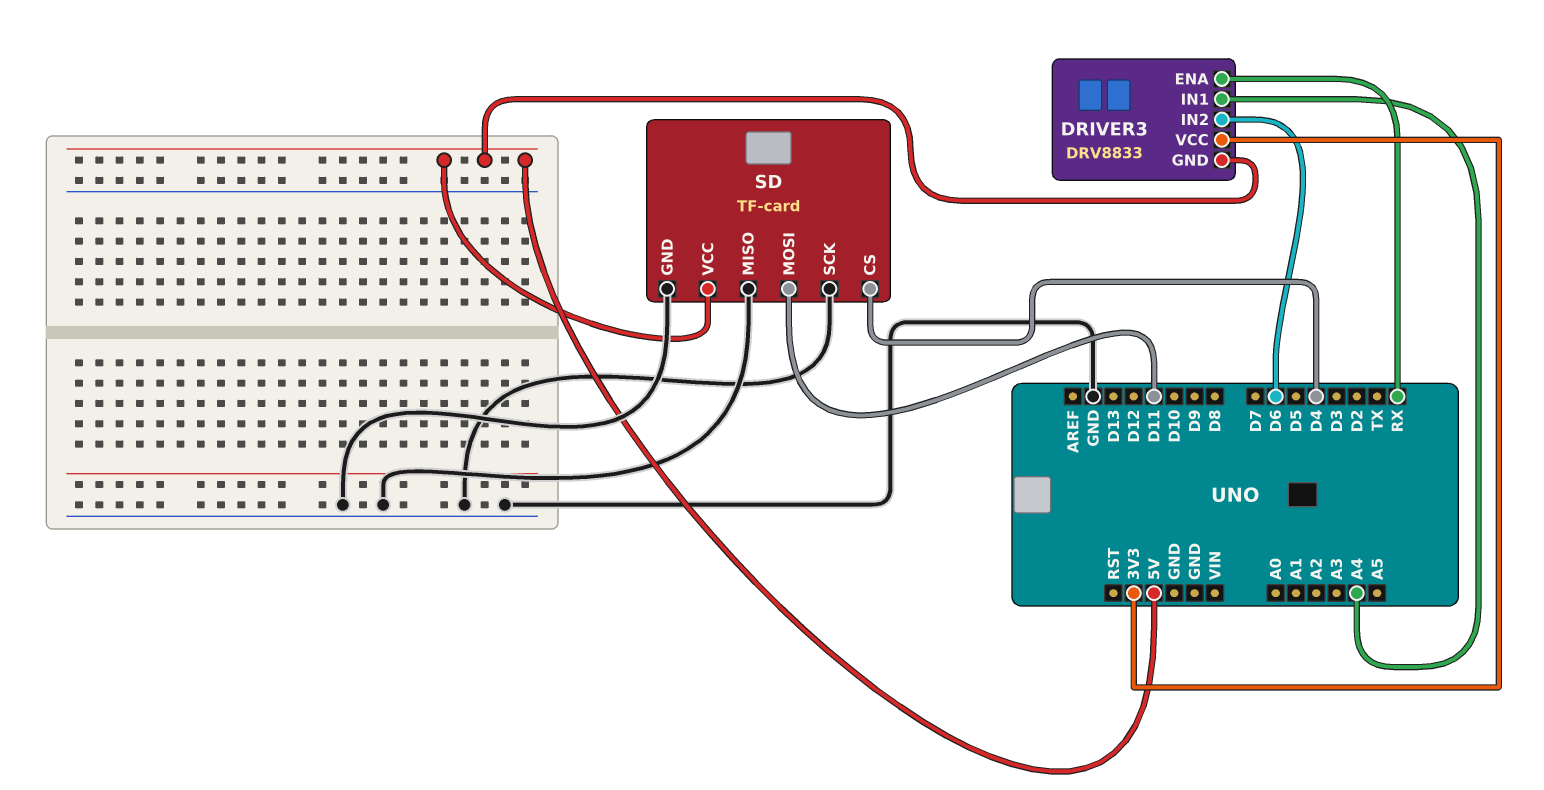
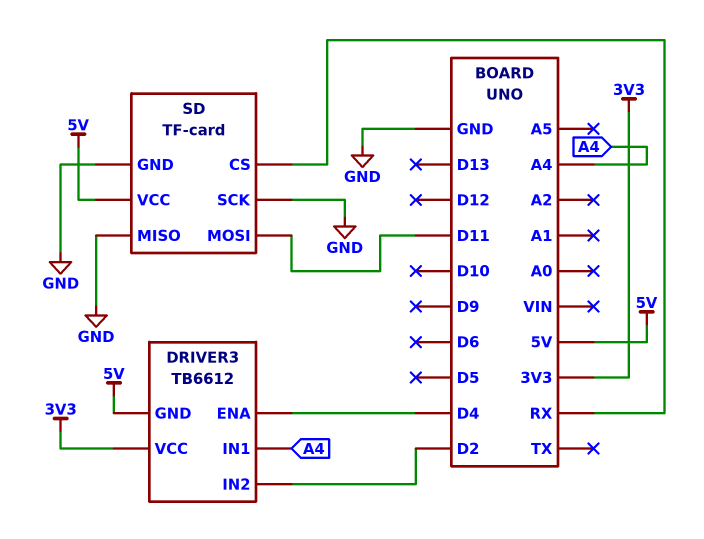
DRIVER3: DRV8833 -> TB6612
DRIVER3 pin ENA: RX -> D4
DRIVER3 pin IN2: D6 -> D2
SD pin CS: D4 -> RX

